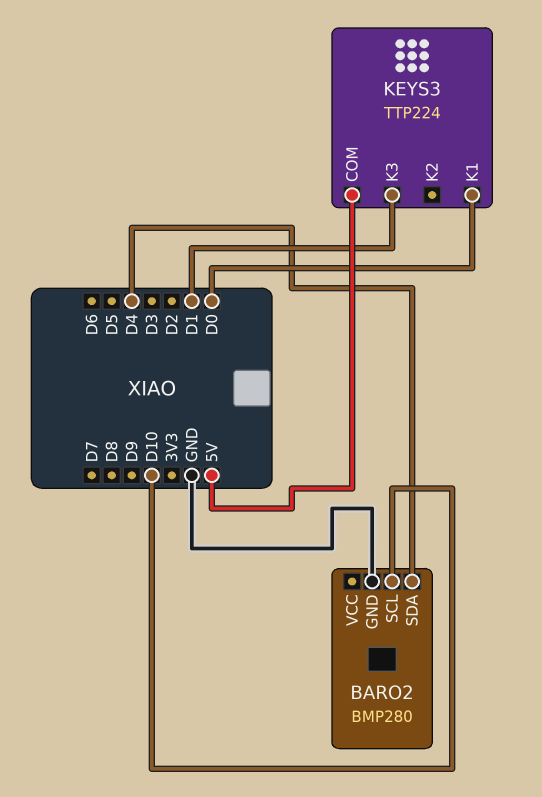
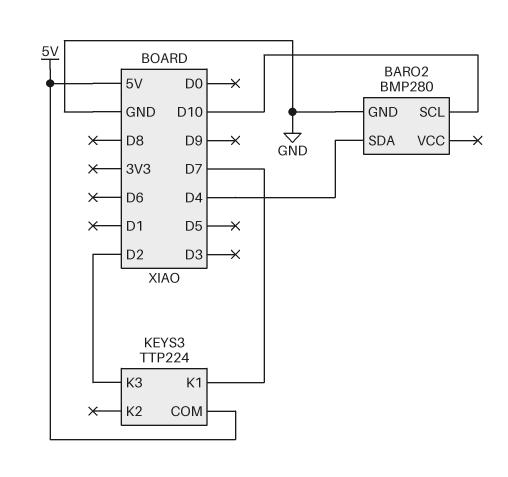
KEYS3 pin K1: D0 -> D7
KEYS3 pin K3: D1 -> D2

